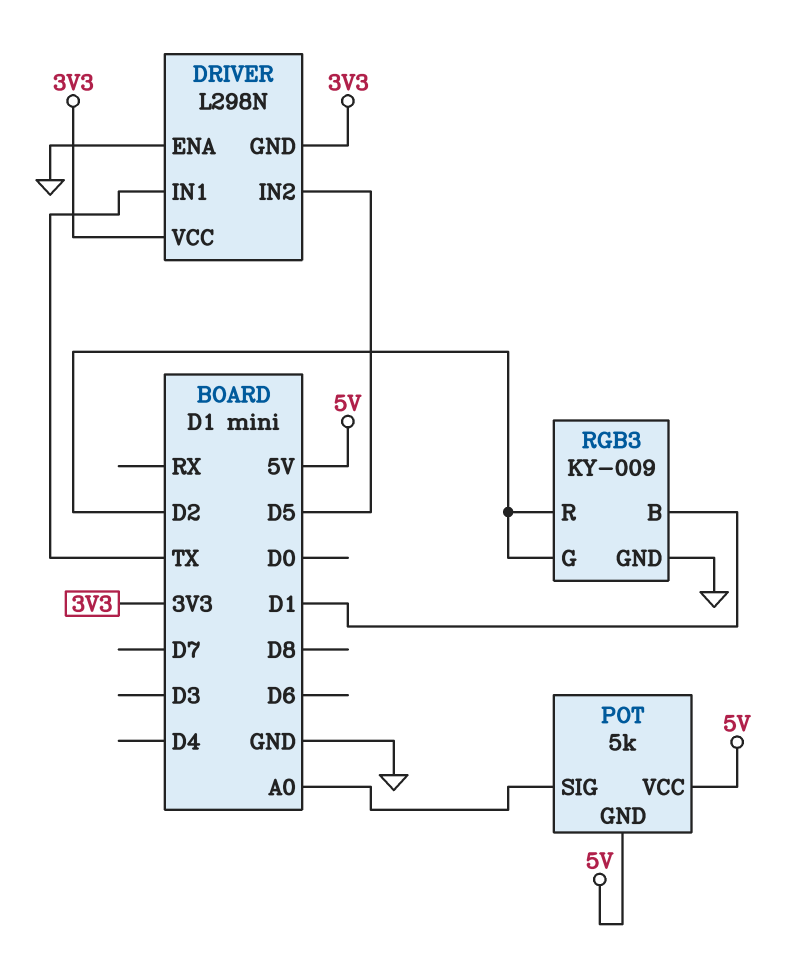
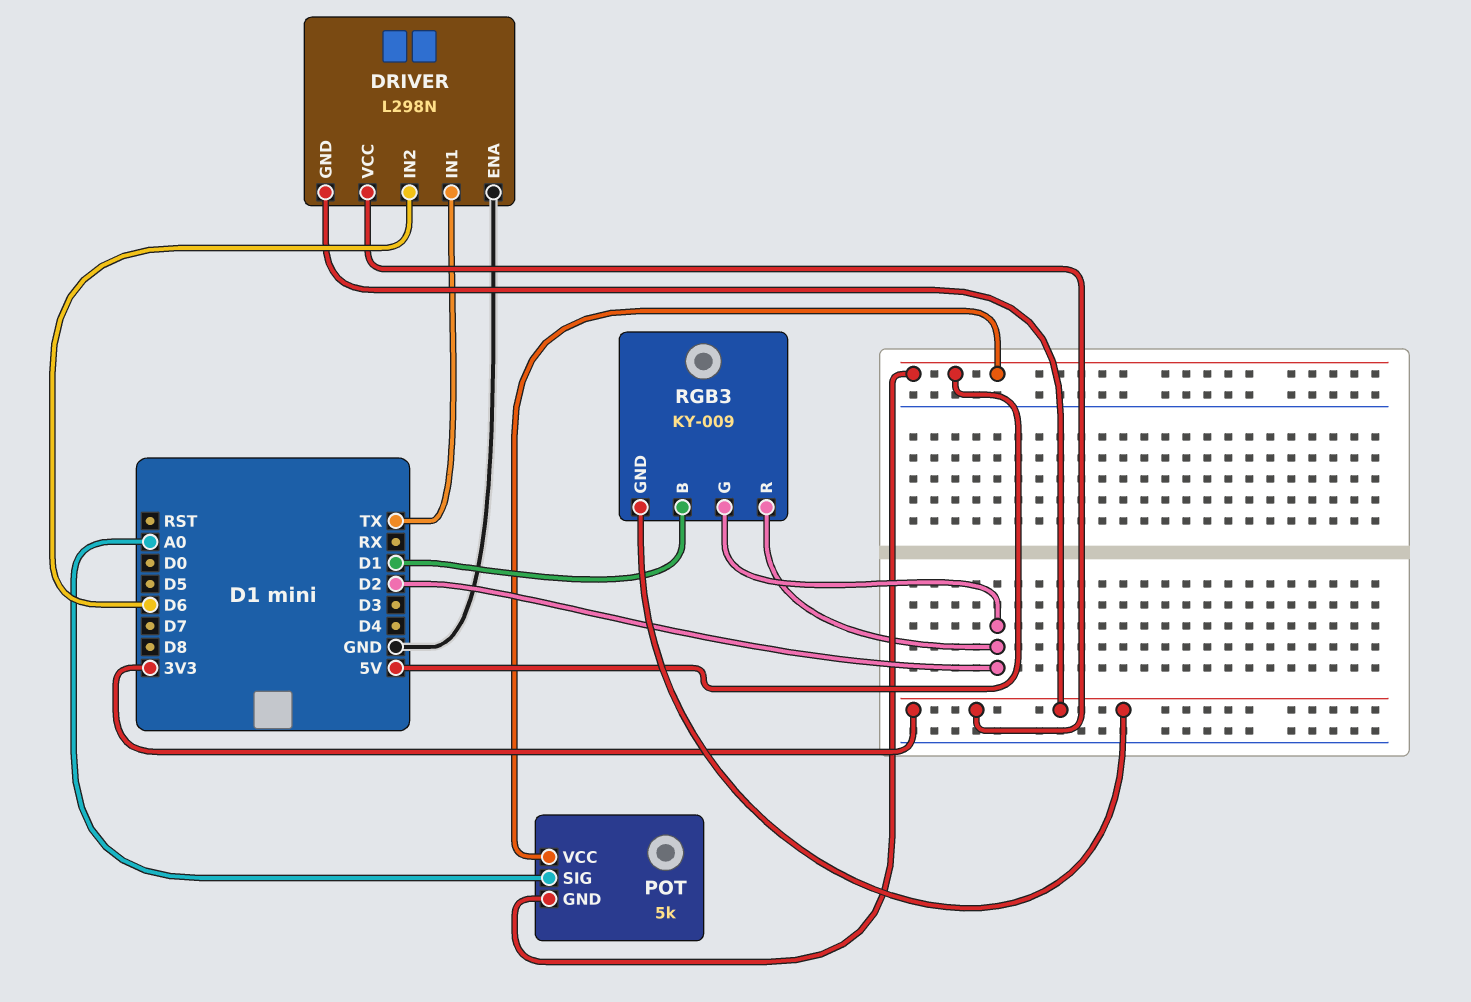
DRIVER pin IN2: D5 -> D6
RGB3 pin GND: GND -> 3V3

